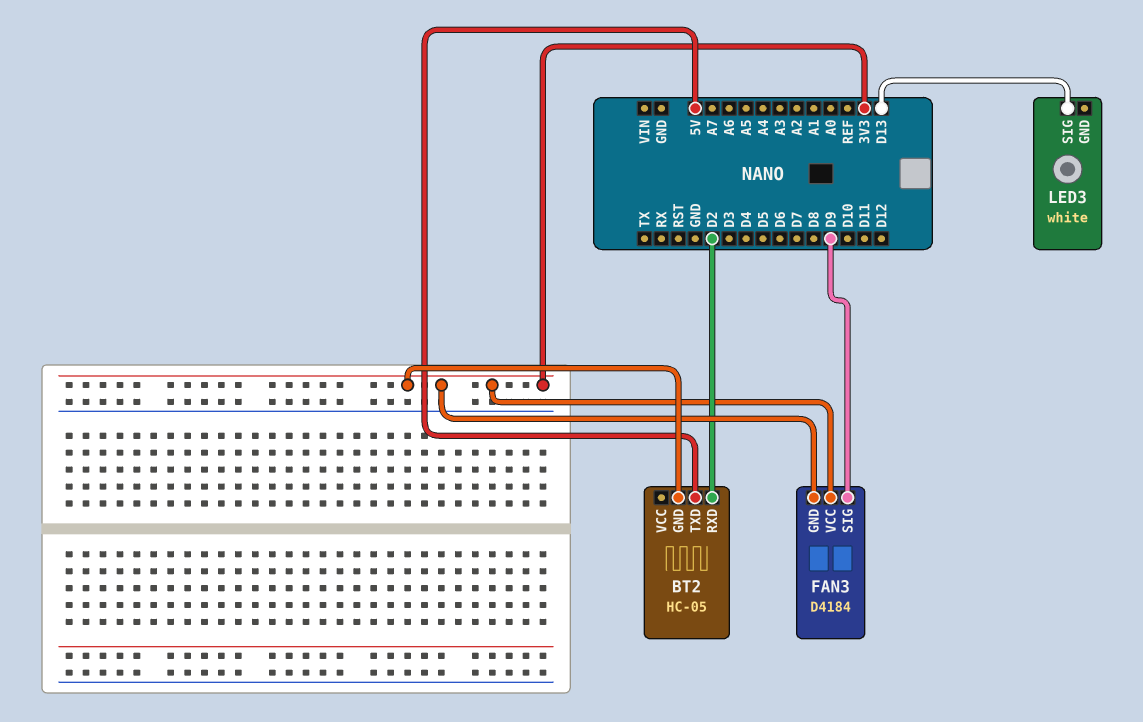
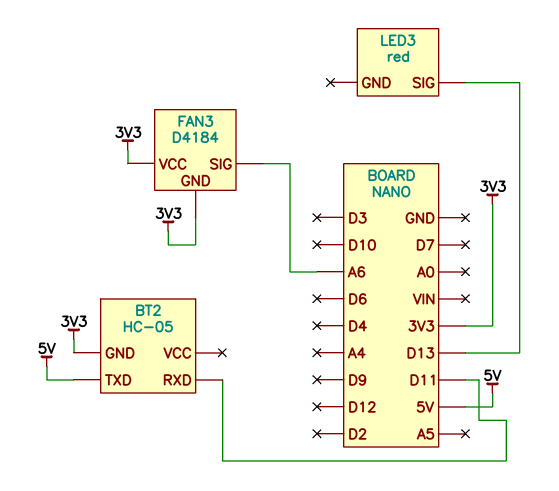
BT2 pin RXD: D2 -> D11
FAN3 pin SIG: D9 -> A6
LED3: white -> red

